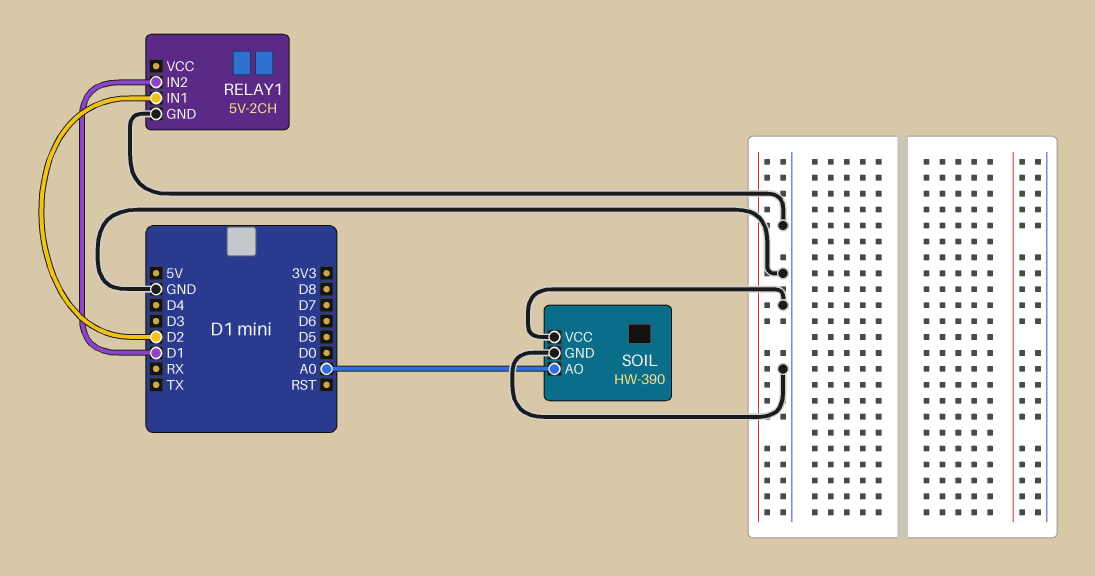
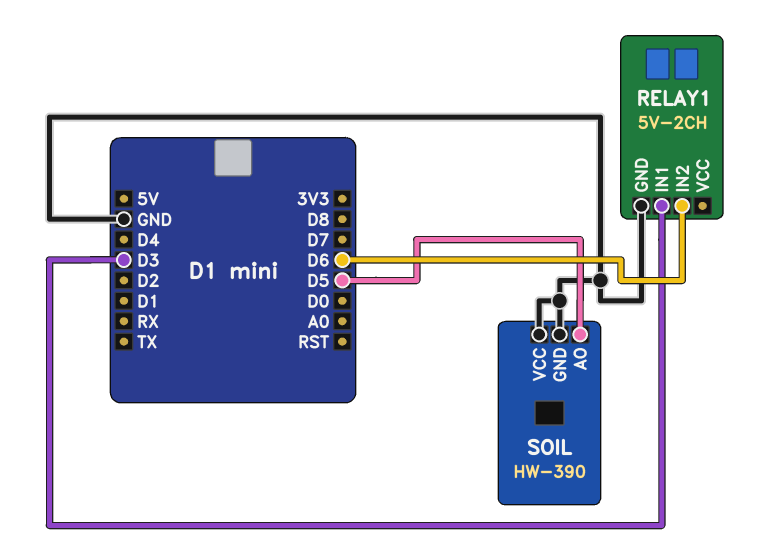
RELAY1 pin IN1: D2 -> D3
RELAY1 pin IN2: D1 -> D6
SOIL pin AO: A0 -> D5

